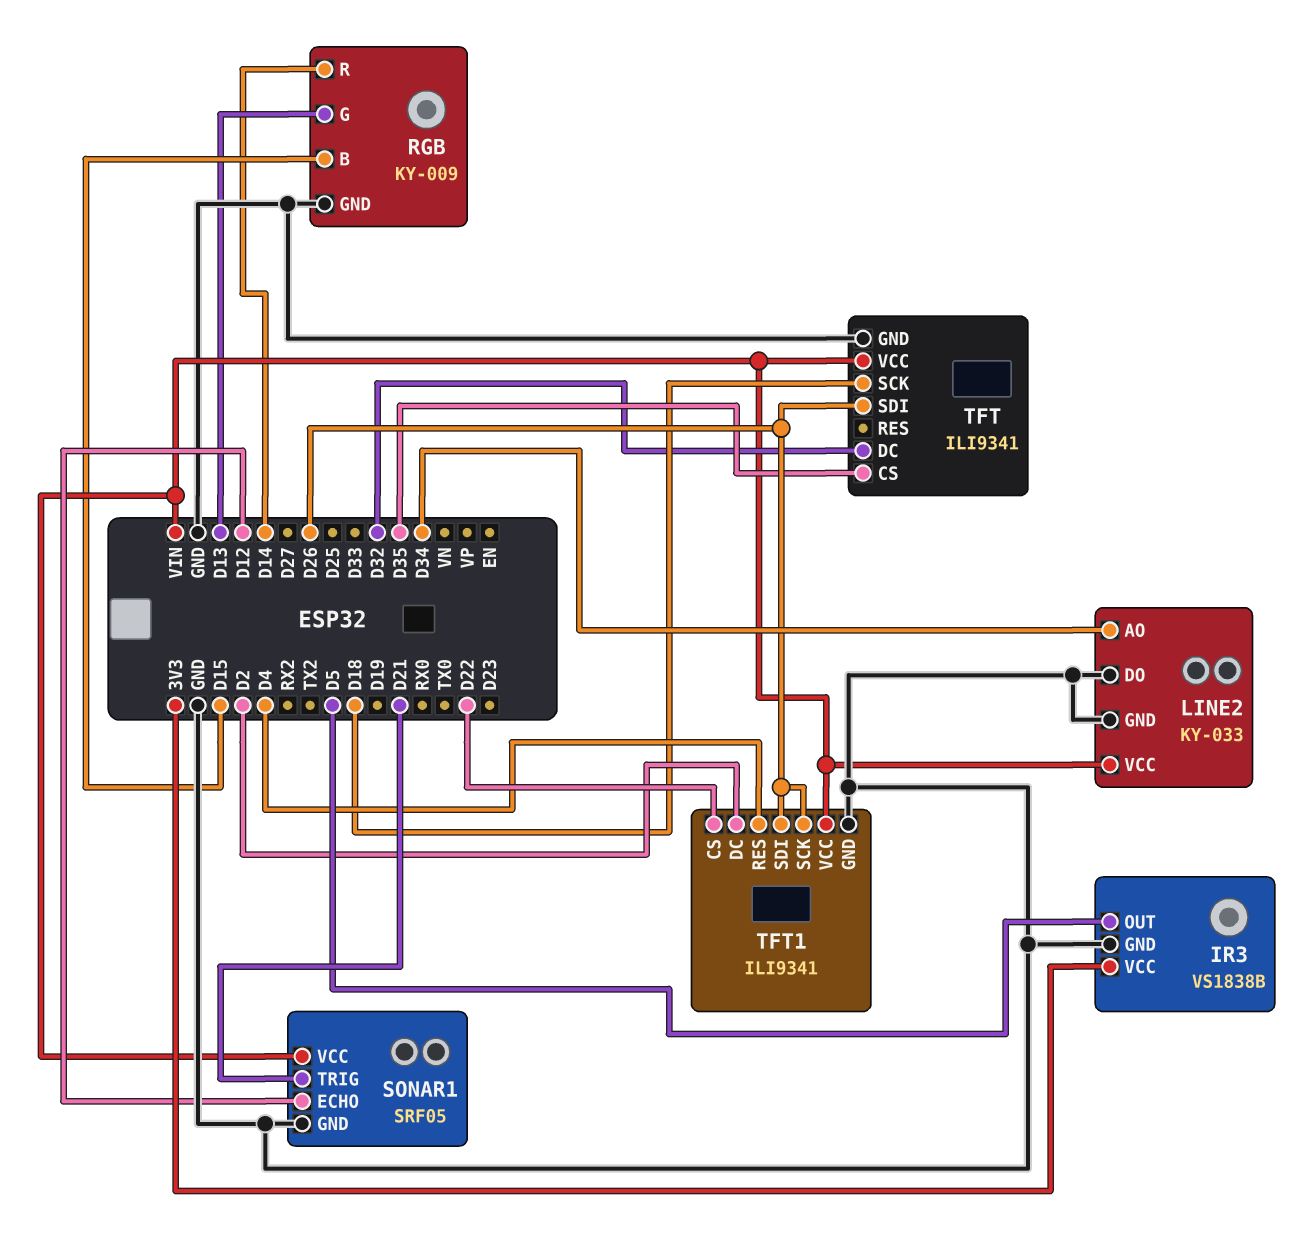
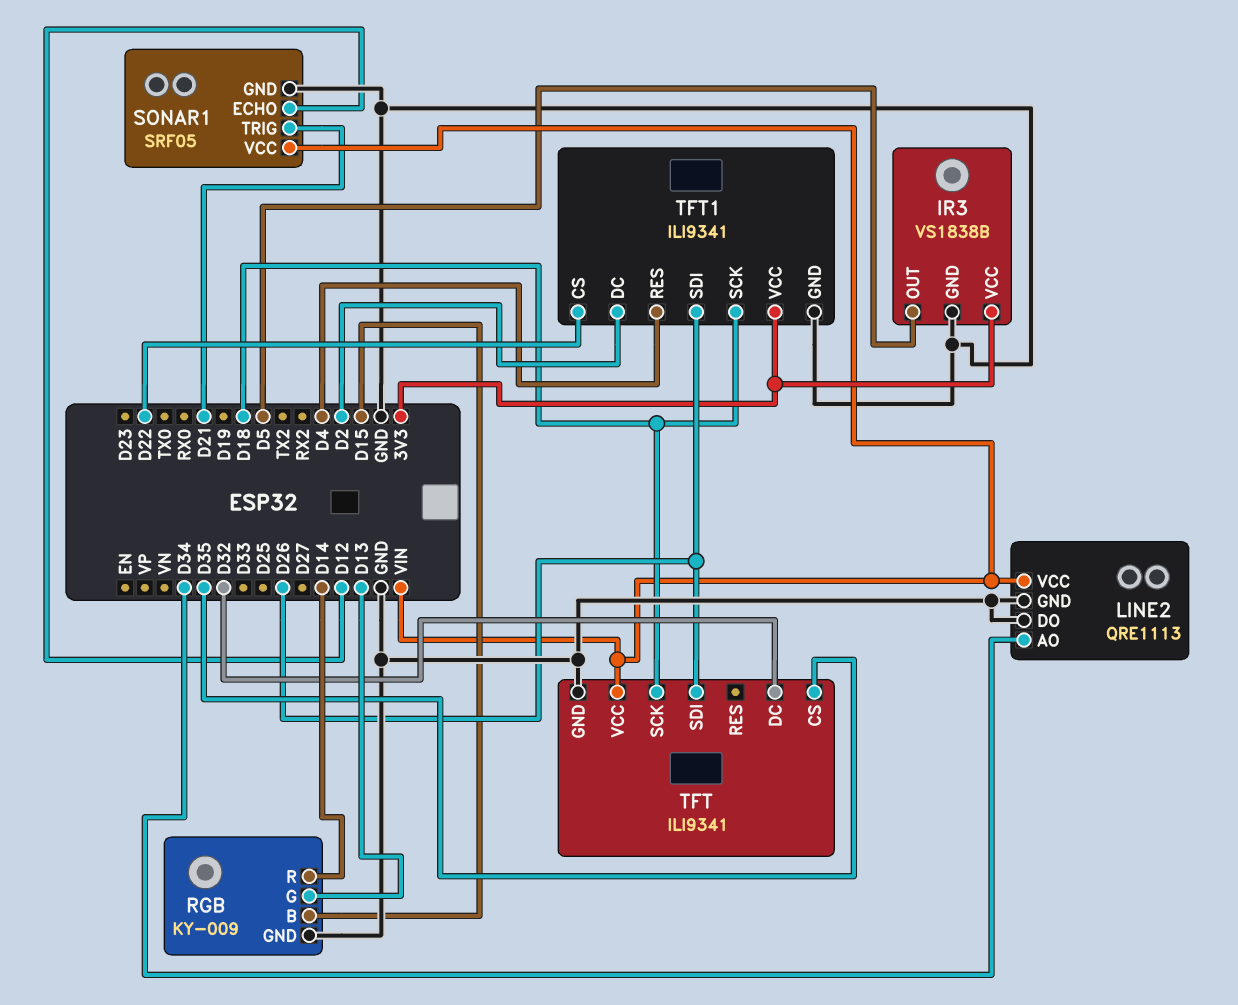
LINE2: KY-033 -> QRE1113
TFT1 pin SCK: D26 -> D18
TFT1 pin VCC: VIN -> 3V3

